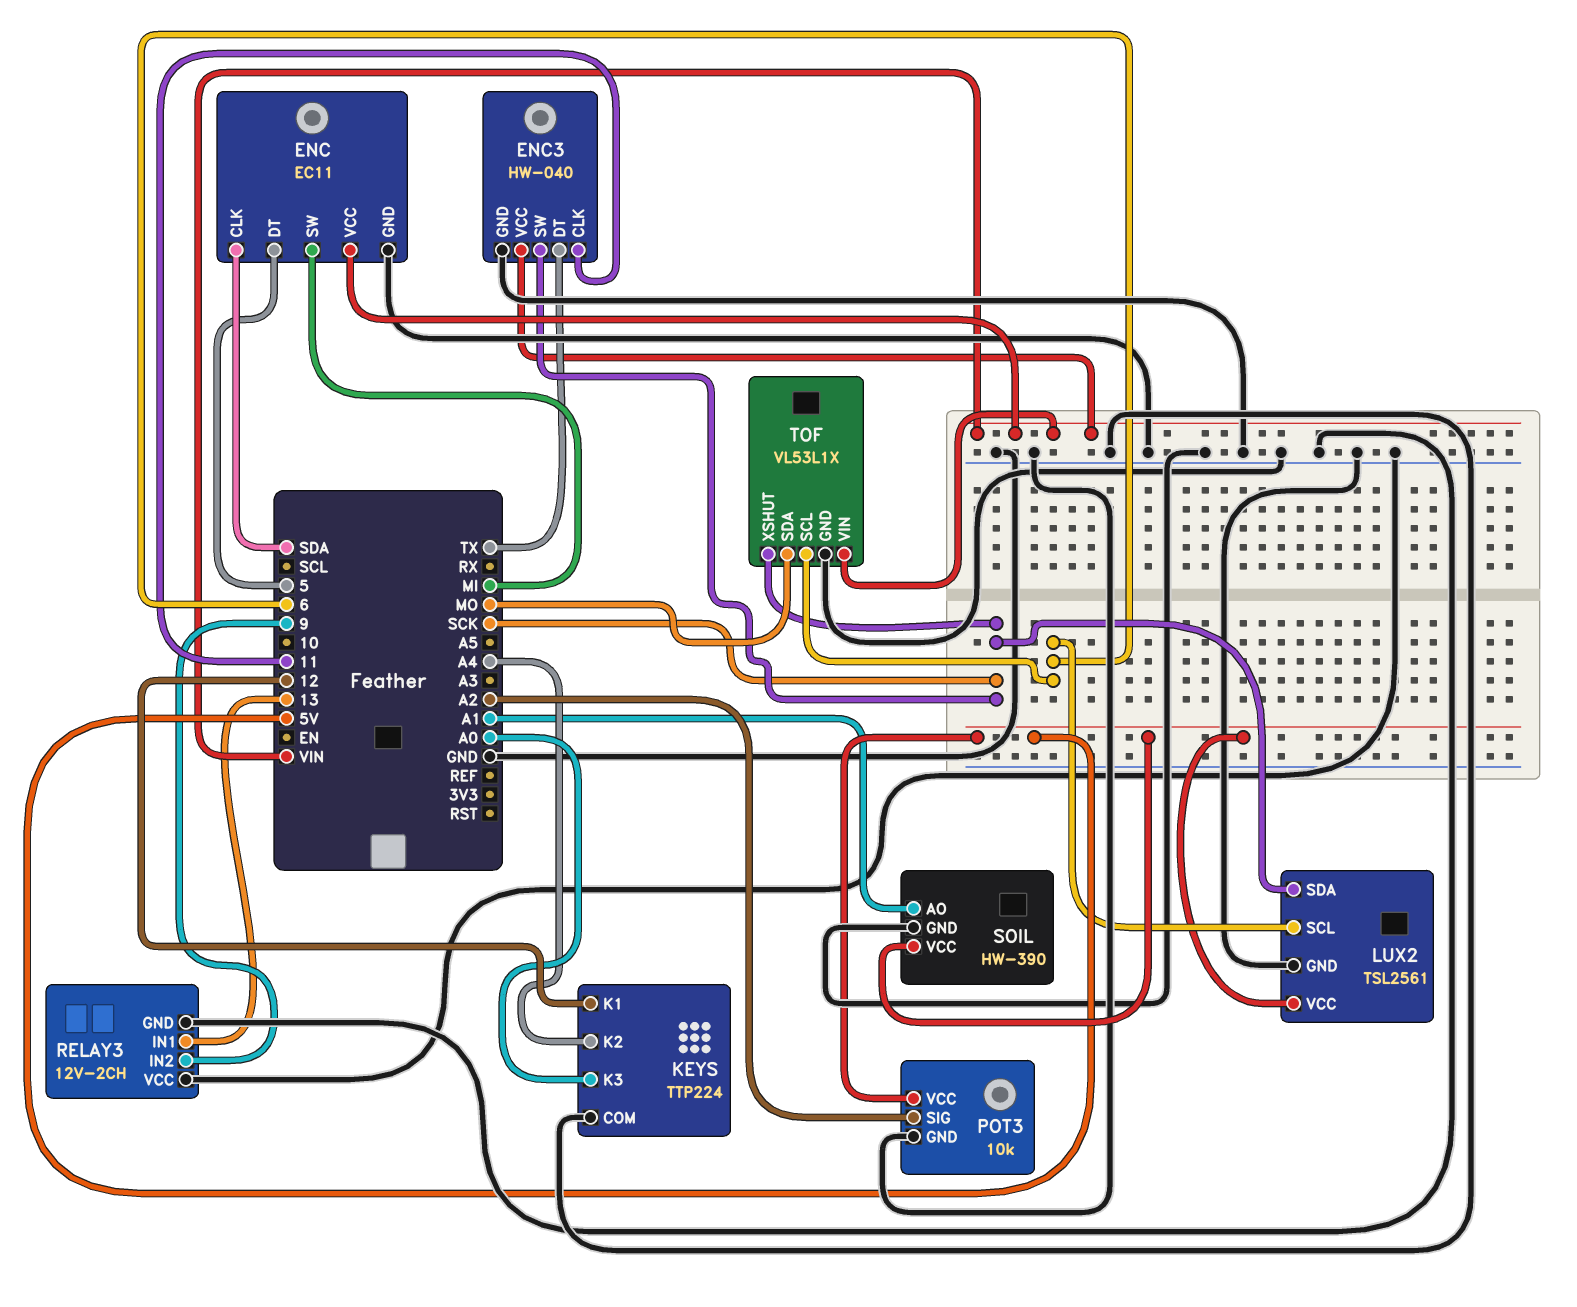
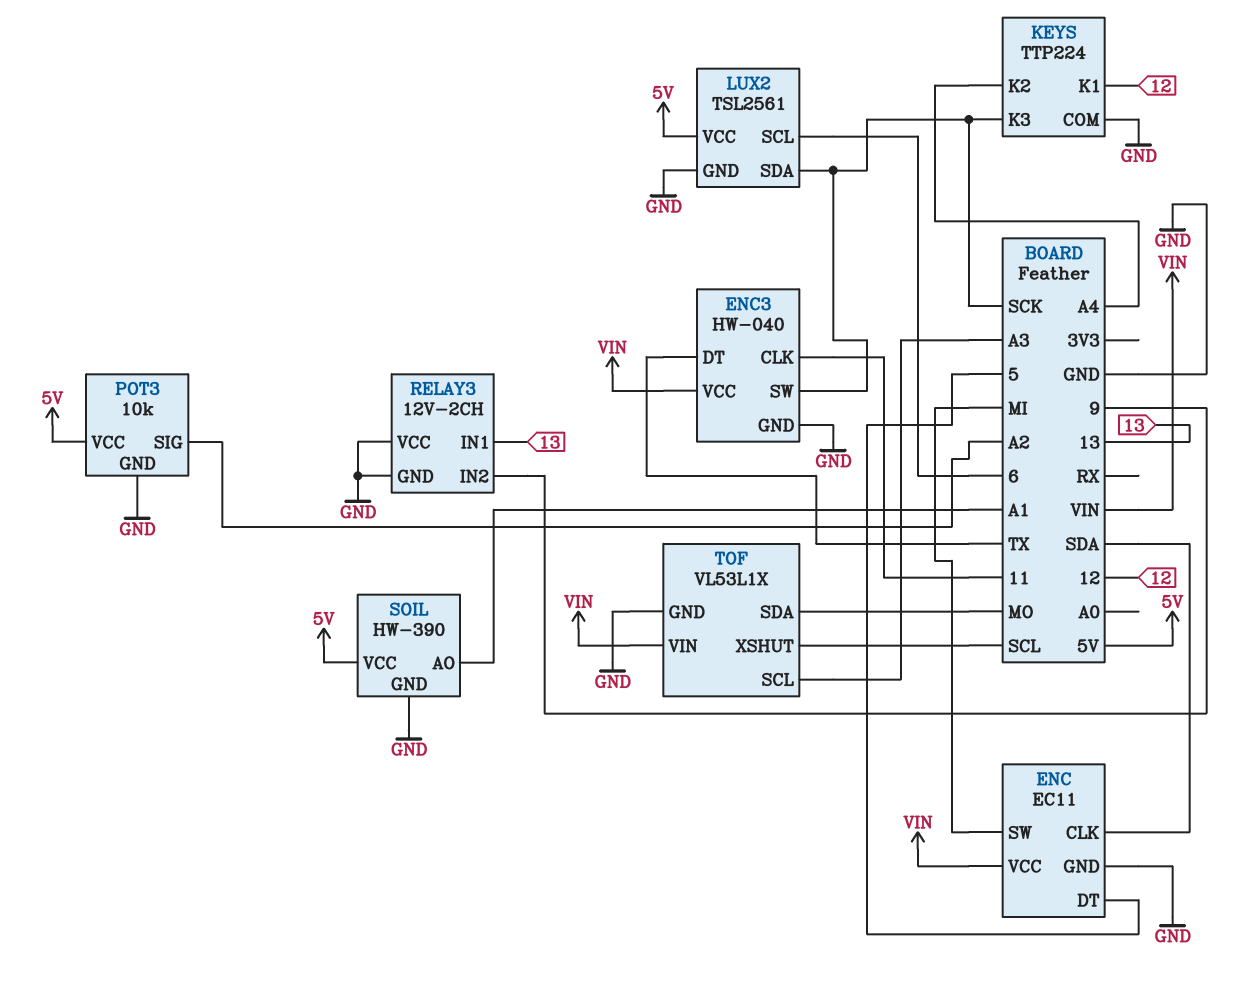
KEYS pin K3: A0 -> SCK
TOF pin SCL: 6 -> A3
TOF pin XSHUT: SCK -> SCL

